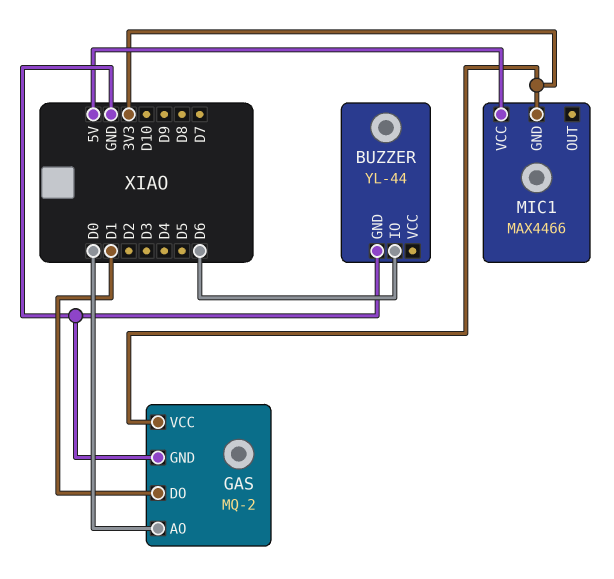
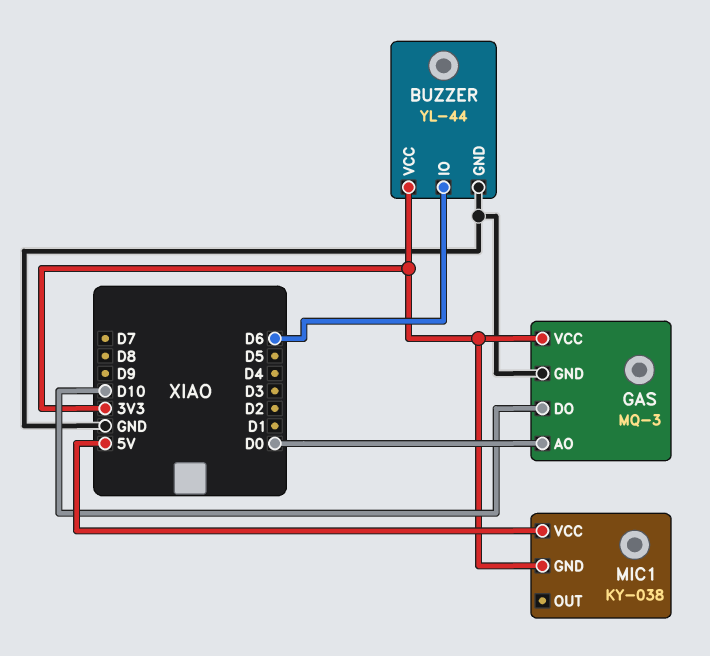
BUZZER pin VCC: none -> 3V3
GAS: MQ-2 -> MQ-3
GAS pin DO: D1 -> D10
MIC1: MAX4466 -> KY-038

